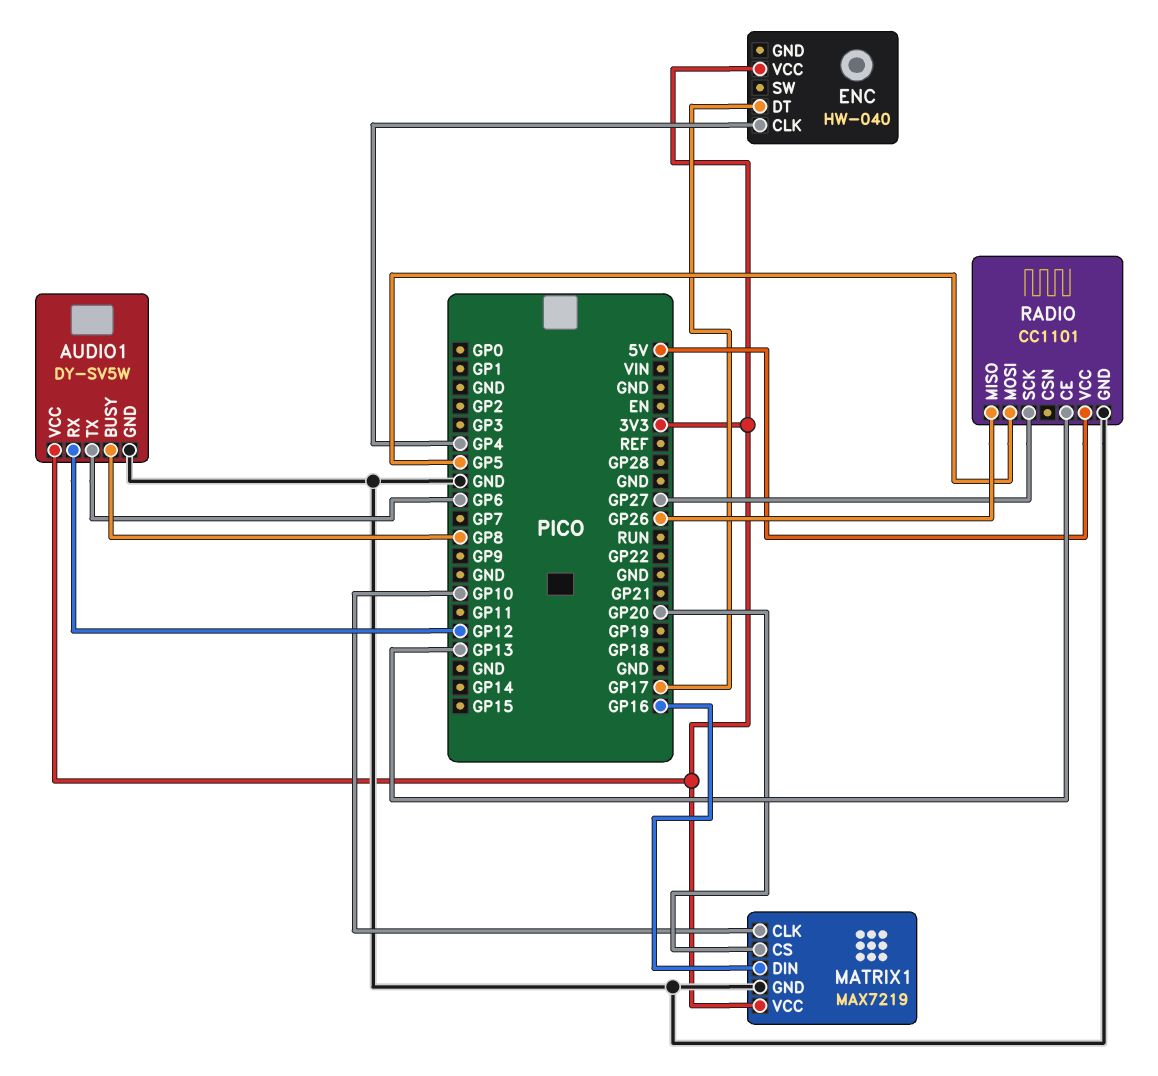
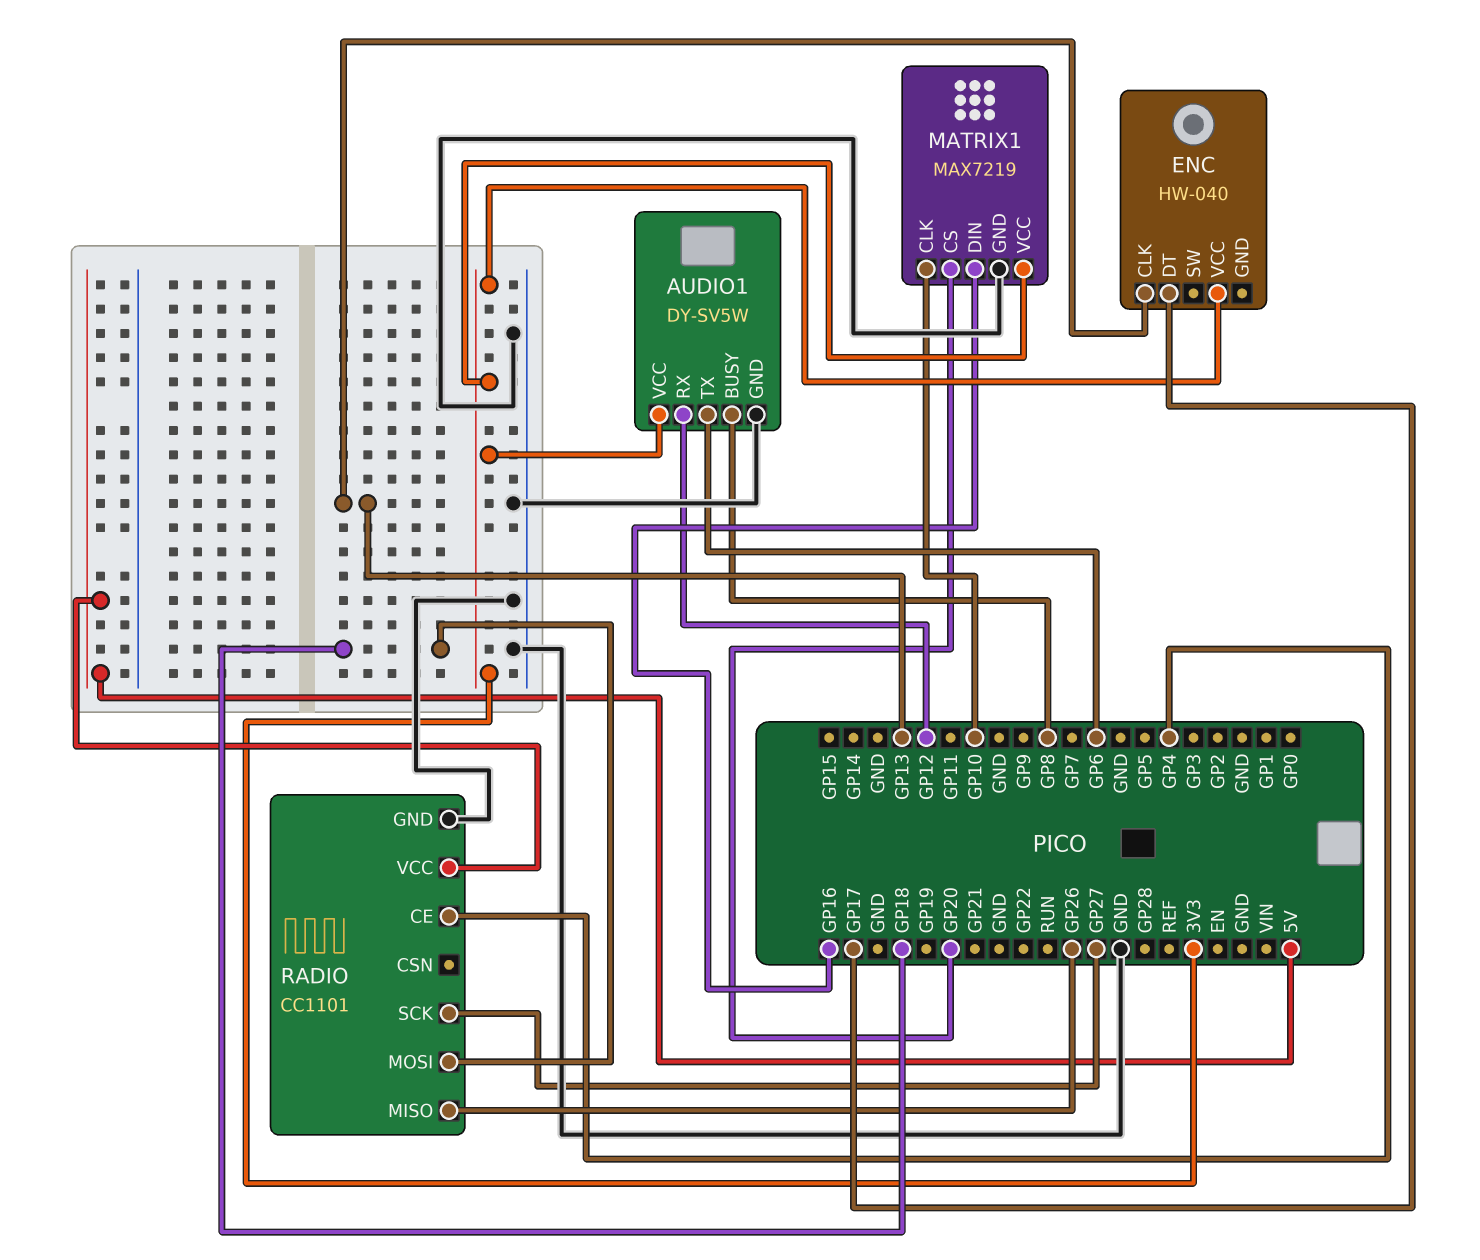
ENC pin CLK: GP4 -> GP13
RADIO pin CE: GP13 -> GP4
RADIO pin MOSI: GP5 -> GP18

